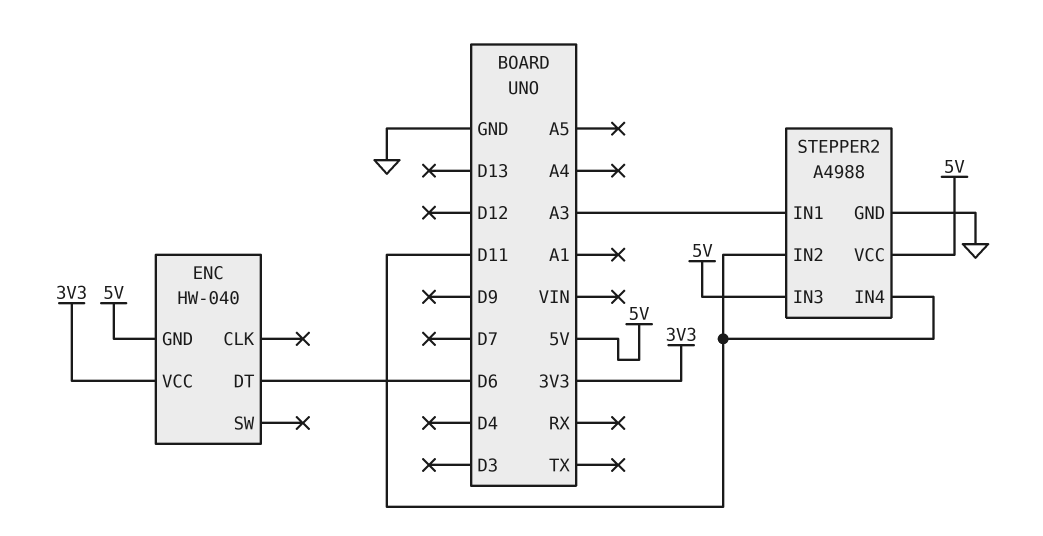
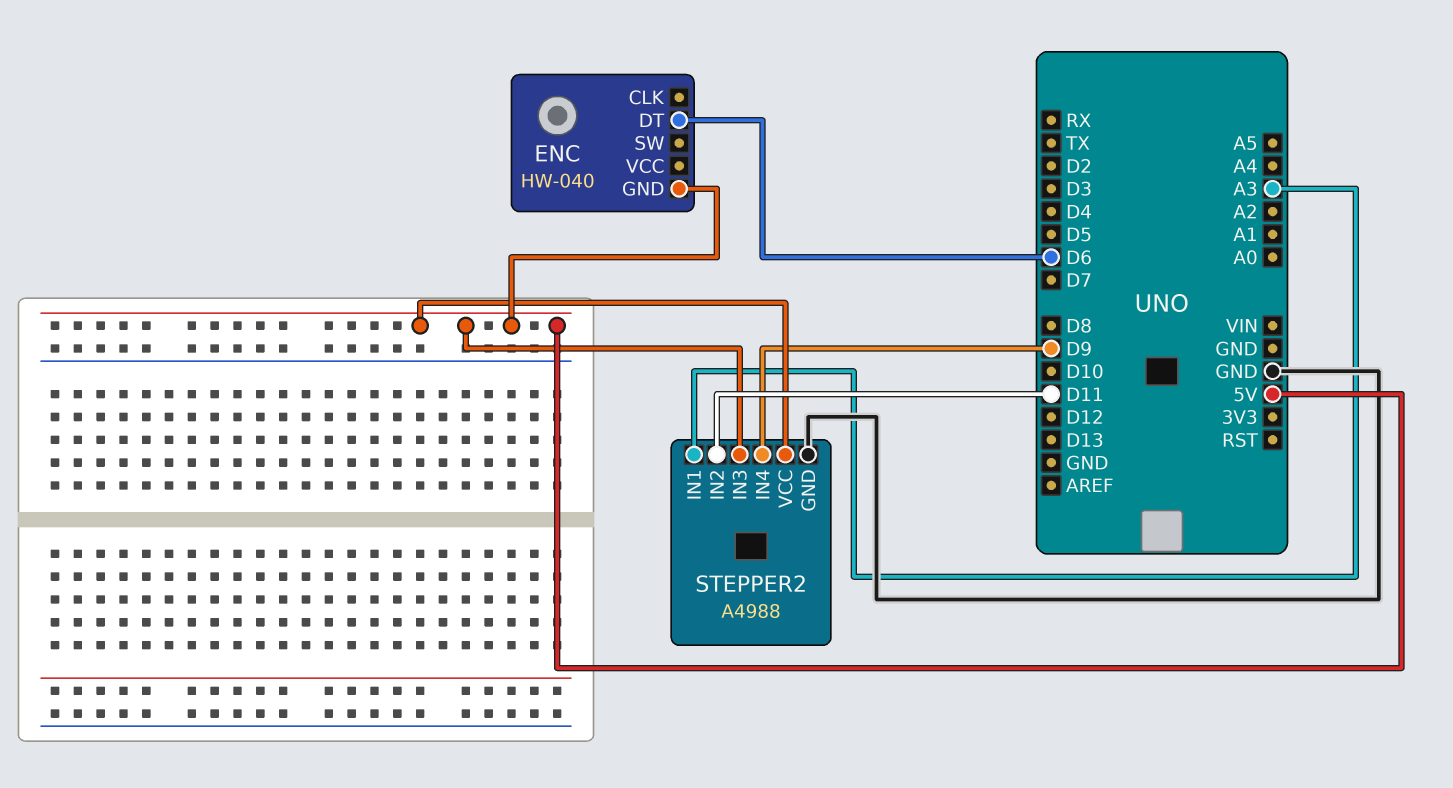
ENC pin VCC: 3V3 -> none
STEPPER2 pin IN4: D11 -> D9

